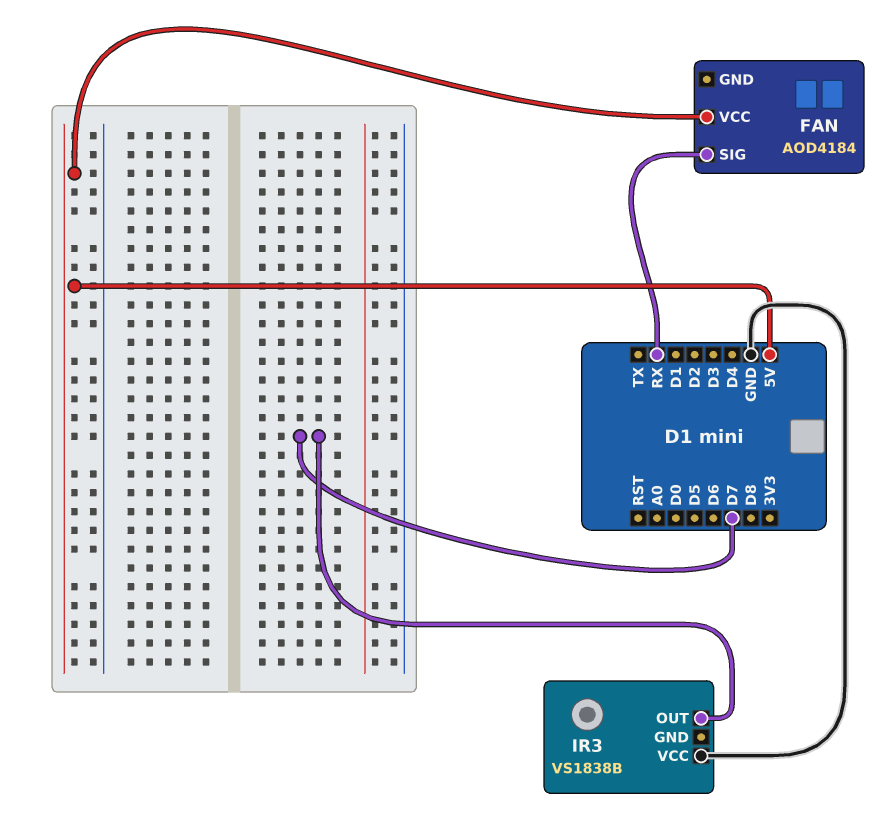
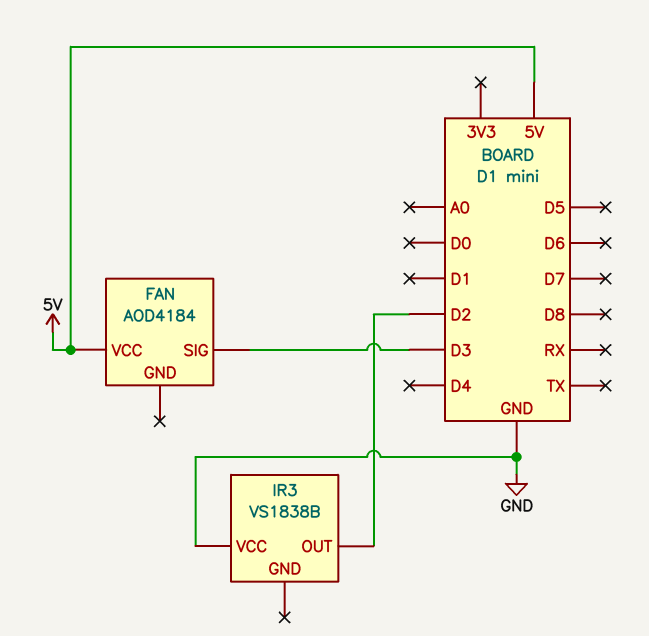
FAN pin SIG: RX -> D3
IR3 pin OUT: D7 -> D2

